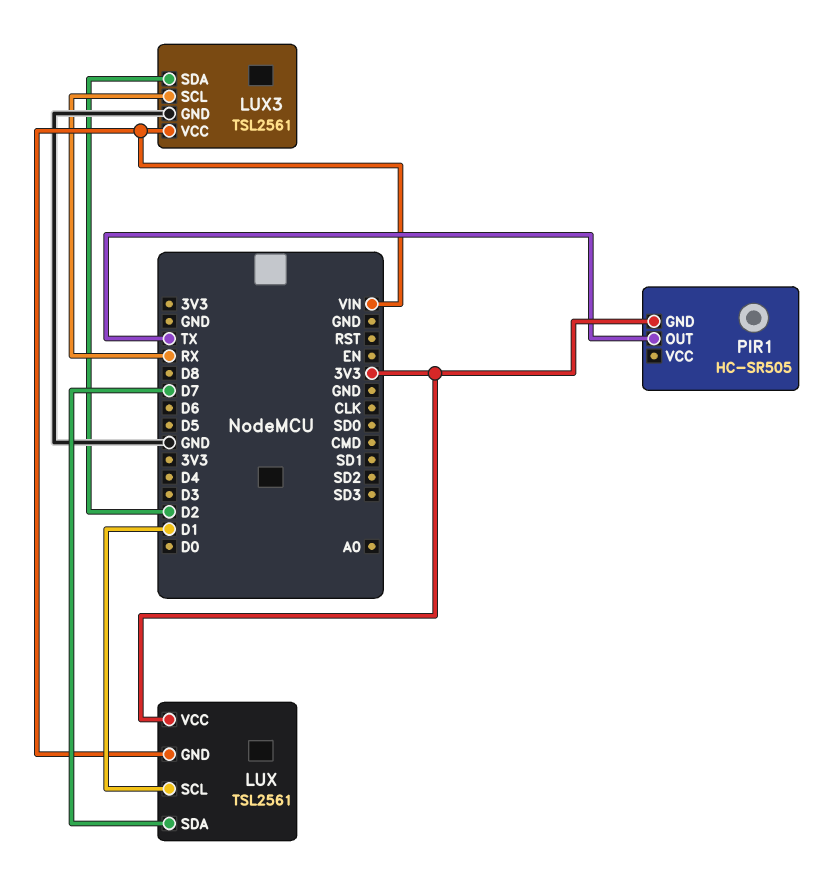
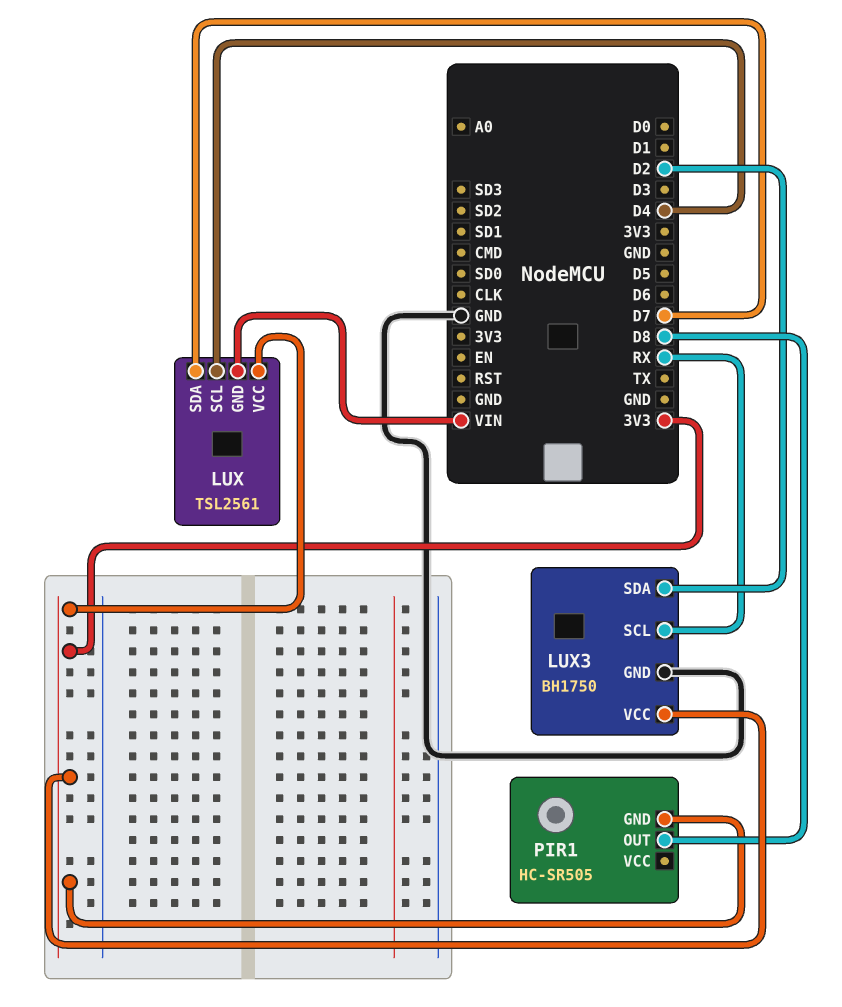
LUX pin SCL: D1 -> D4
LUX3: TSL2561 -> BH1750
LUX3 pin VCC: VIN -> 3V3
PIR1 pin OUT: TX -> D8

